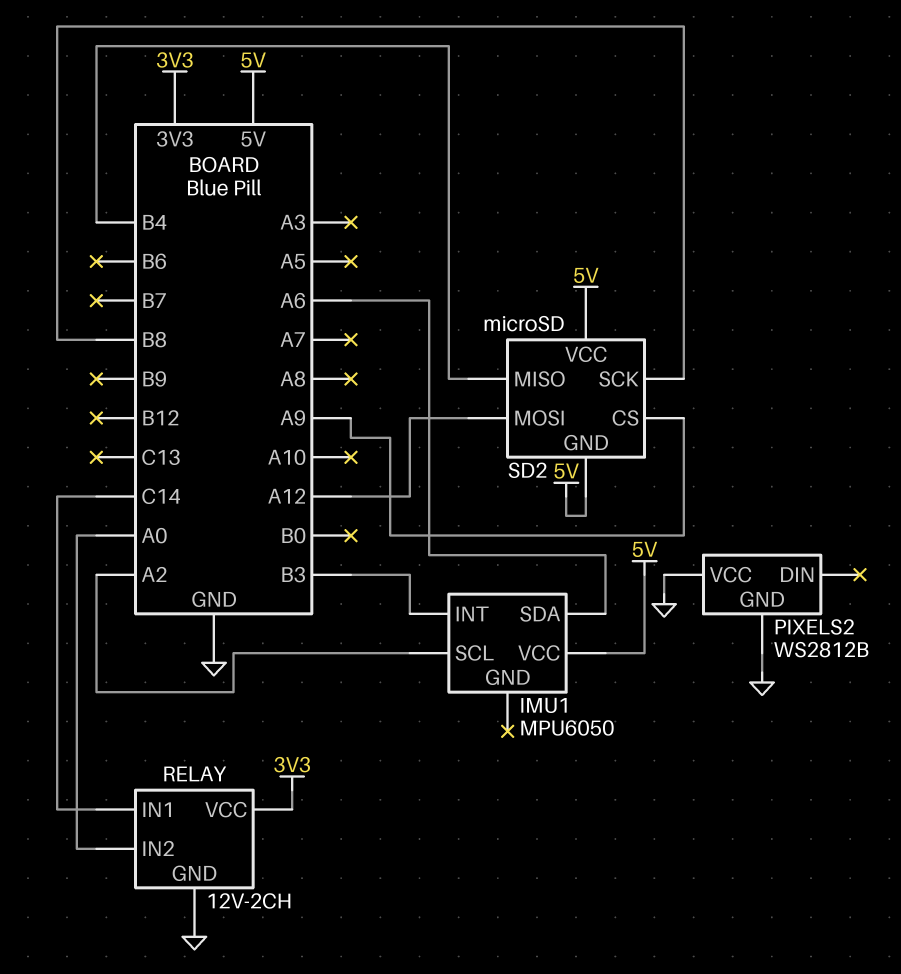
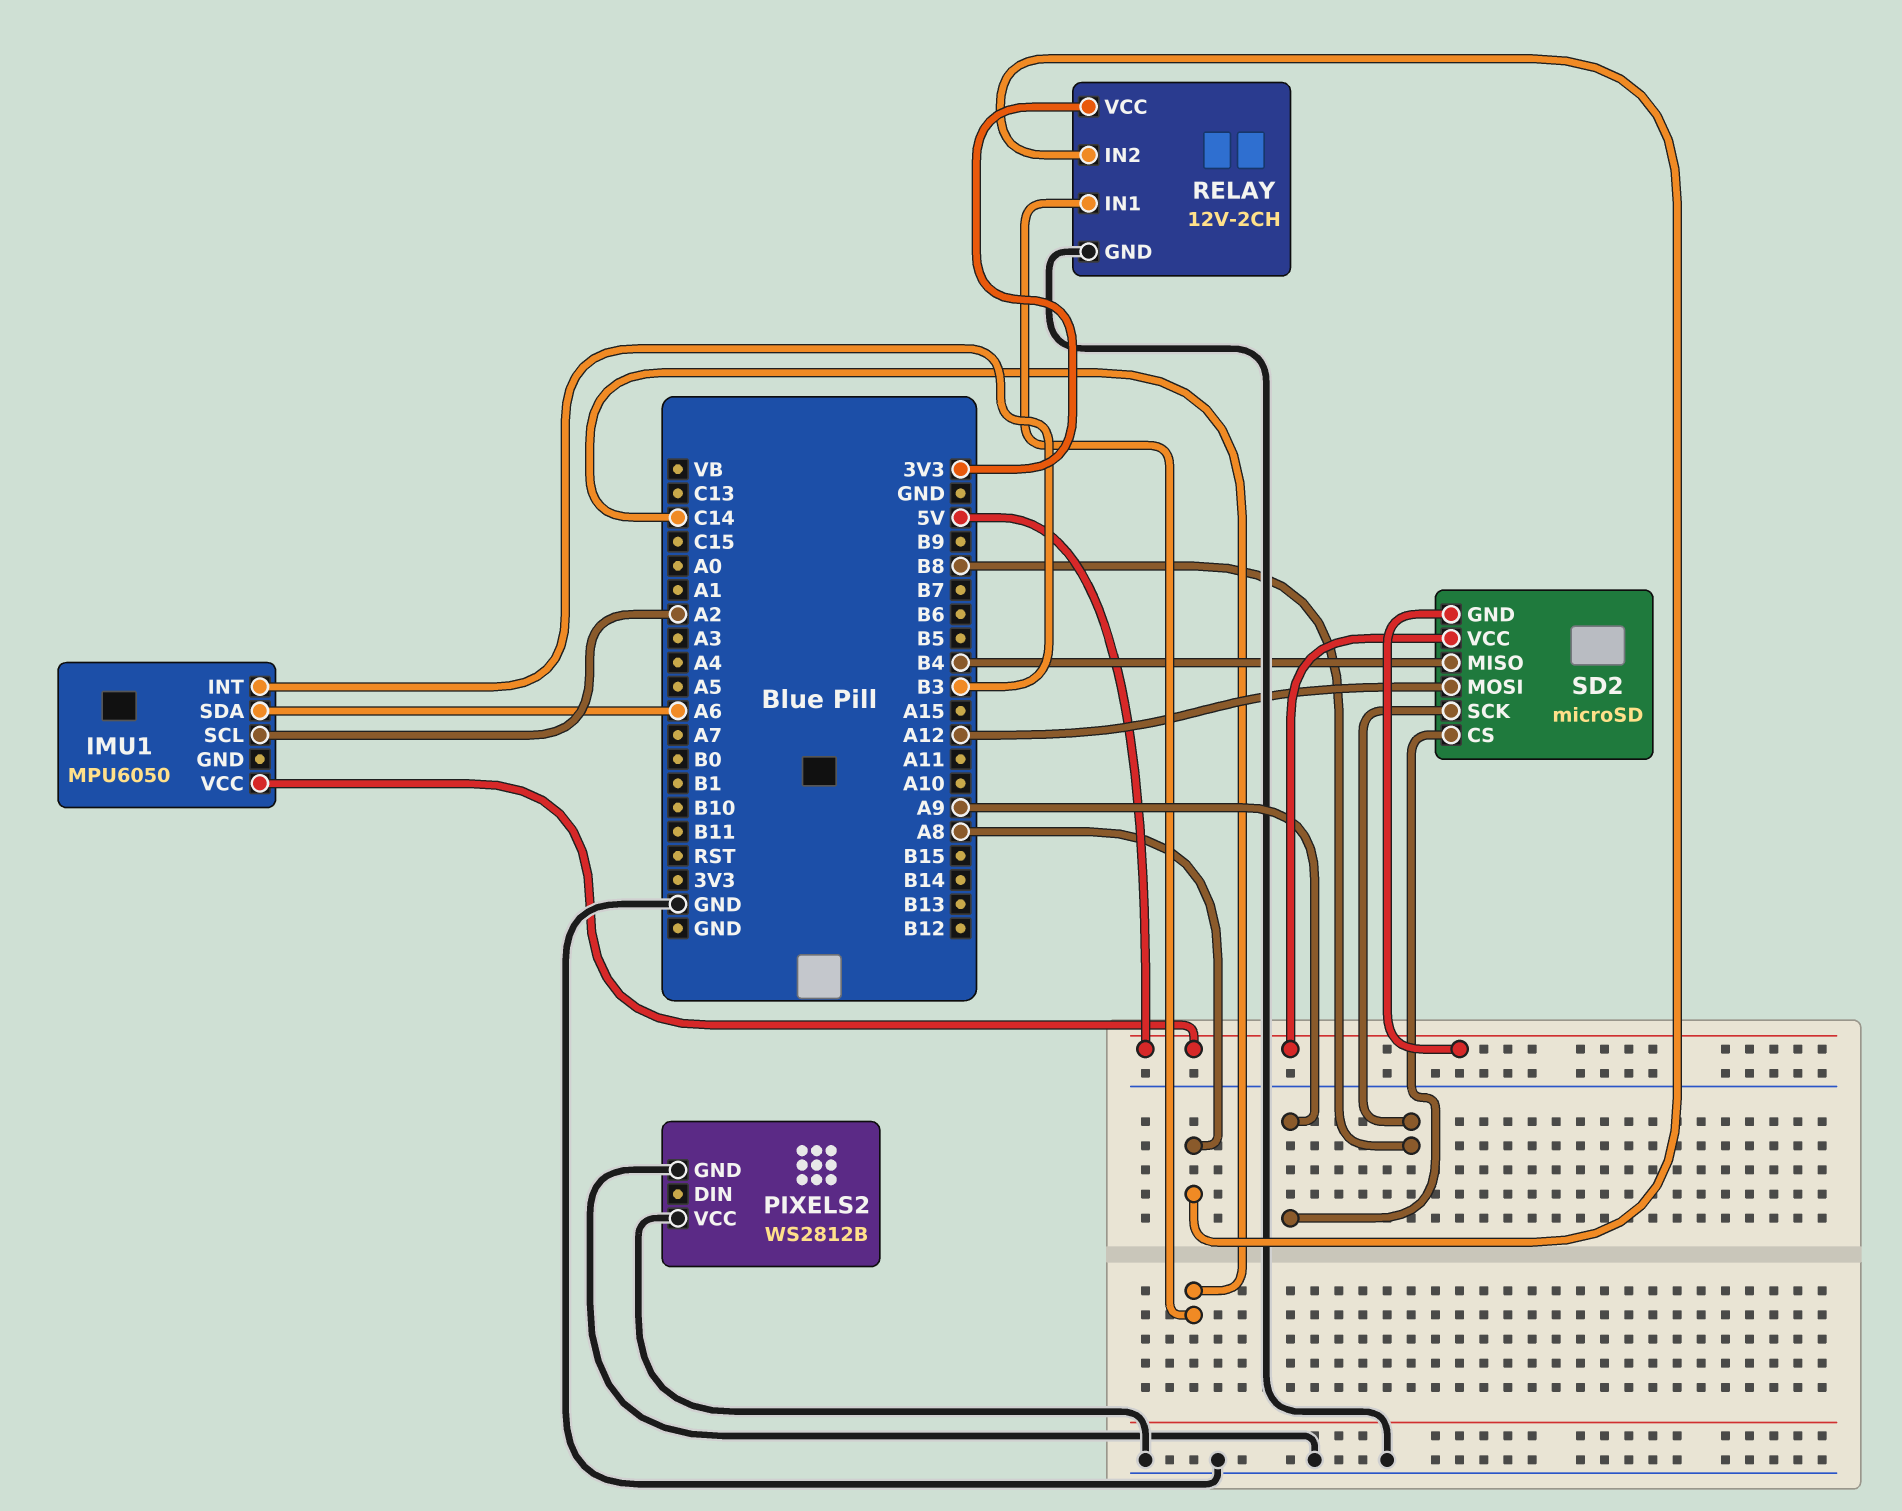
RELAY pin IN2: A0 -> A8

